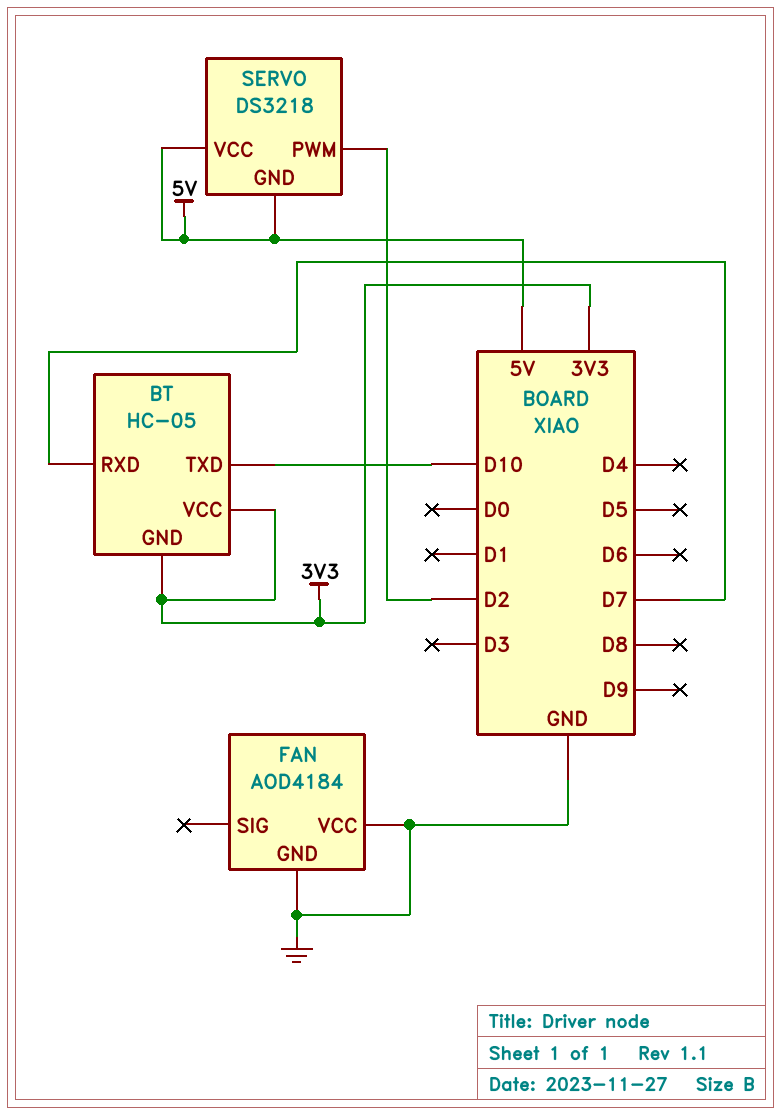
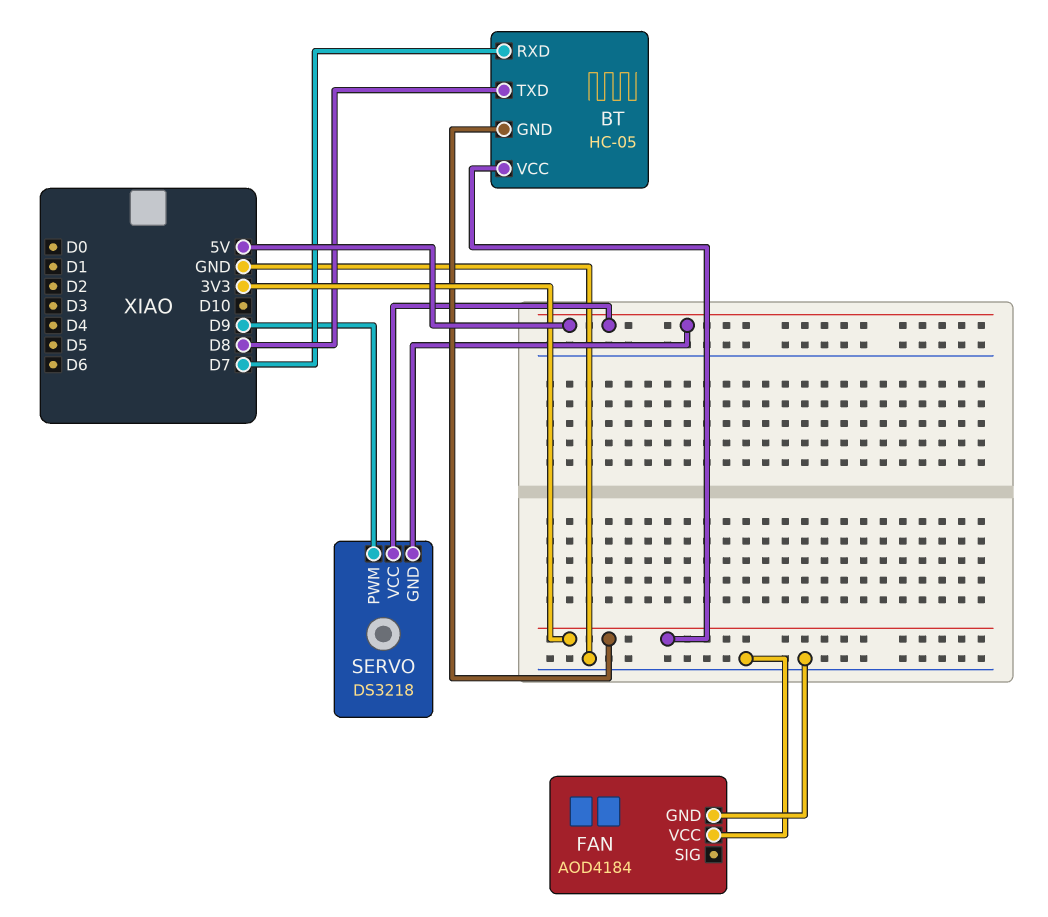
BT pin TXD: D10 -> D8
SERVO pin PWM: D2 -> D9

